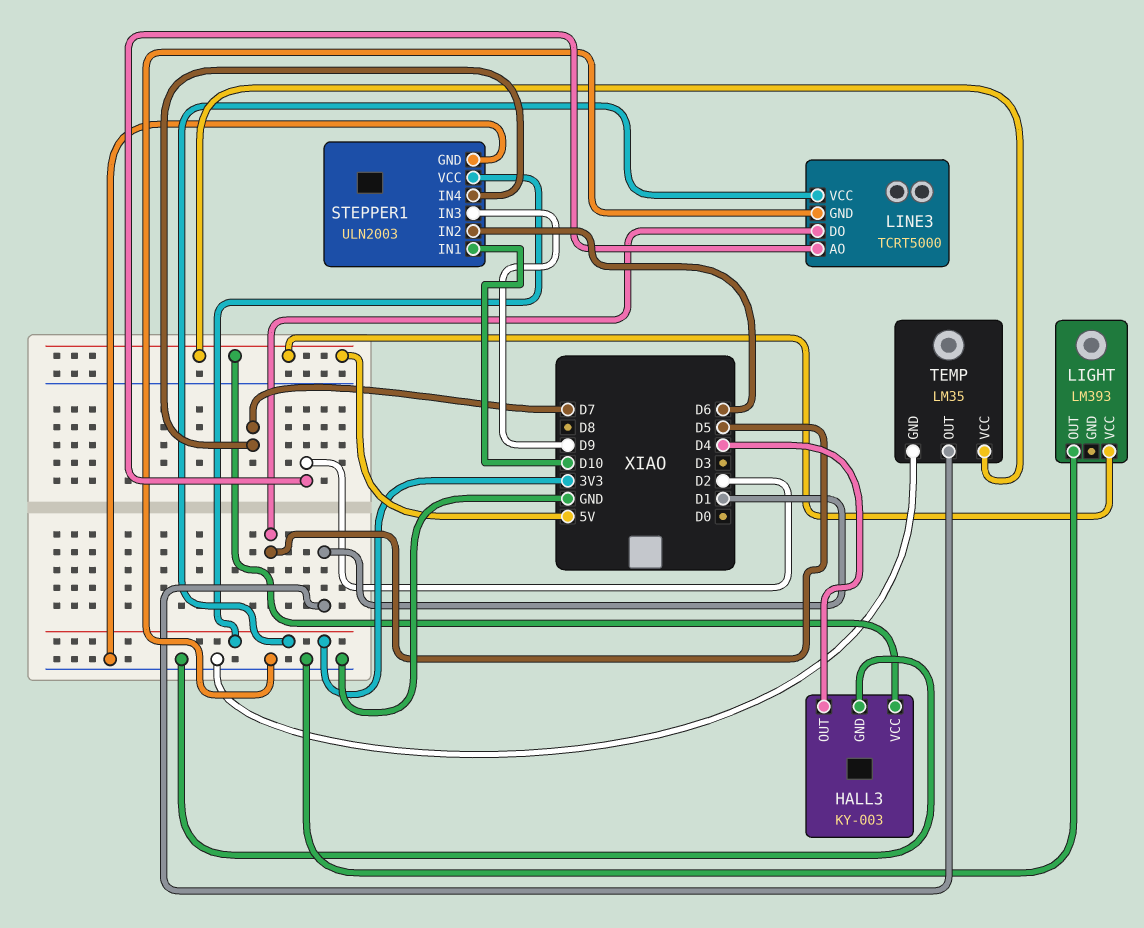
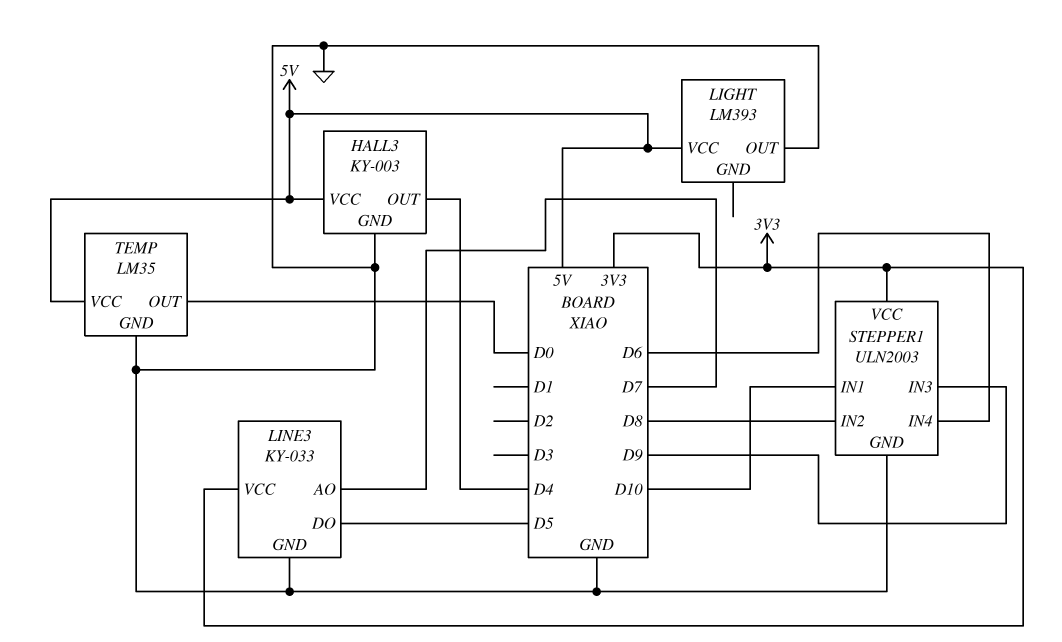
LINE3: TCRT5000 -> KY-033
LINE3 pin AO: D2 -> D7
STEPPER1 pin IN2: D6 -> D8
STEPPER1 pin IN4: D7 -> D6
TEMP pin OUT: D1 -> D0

